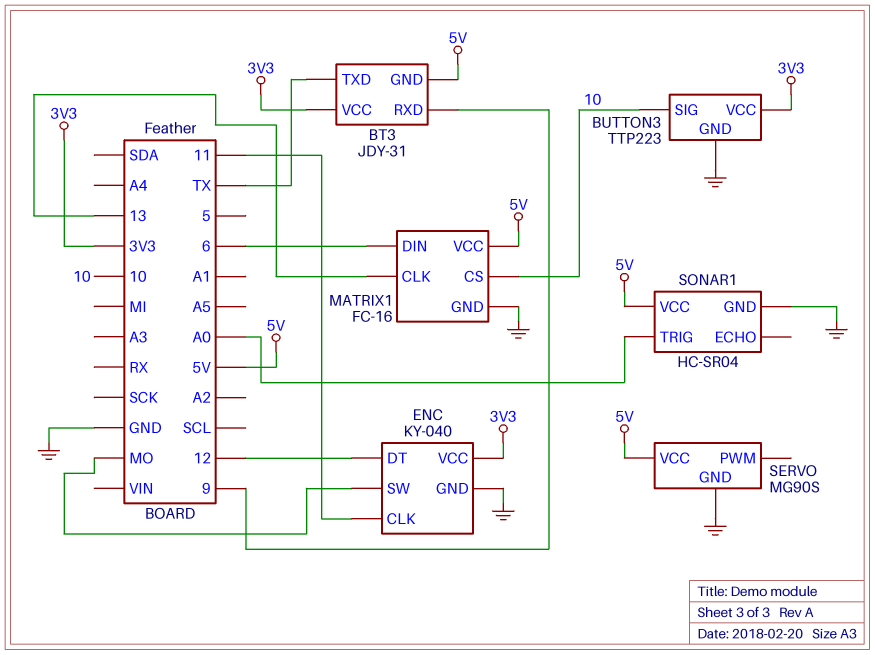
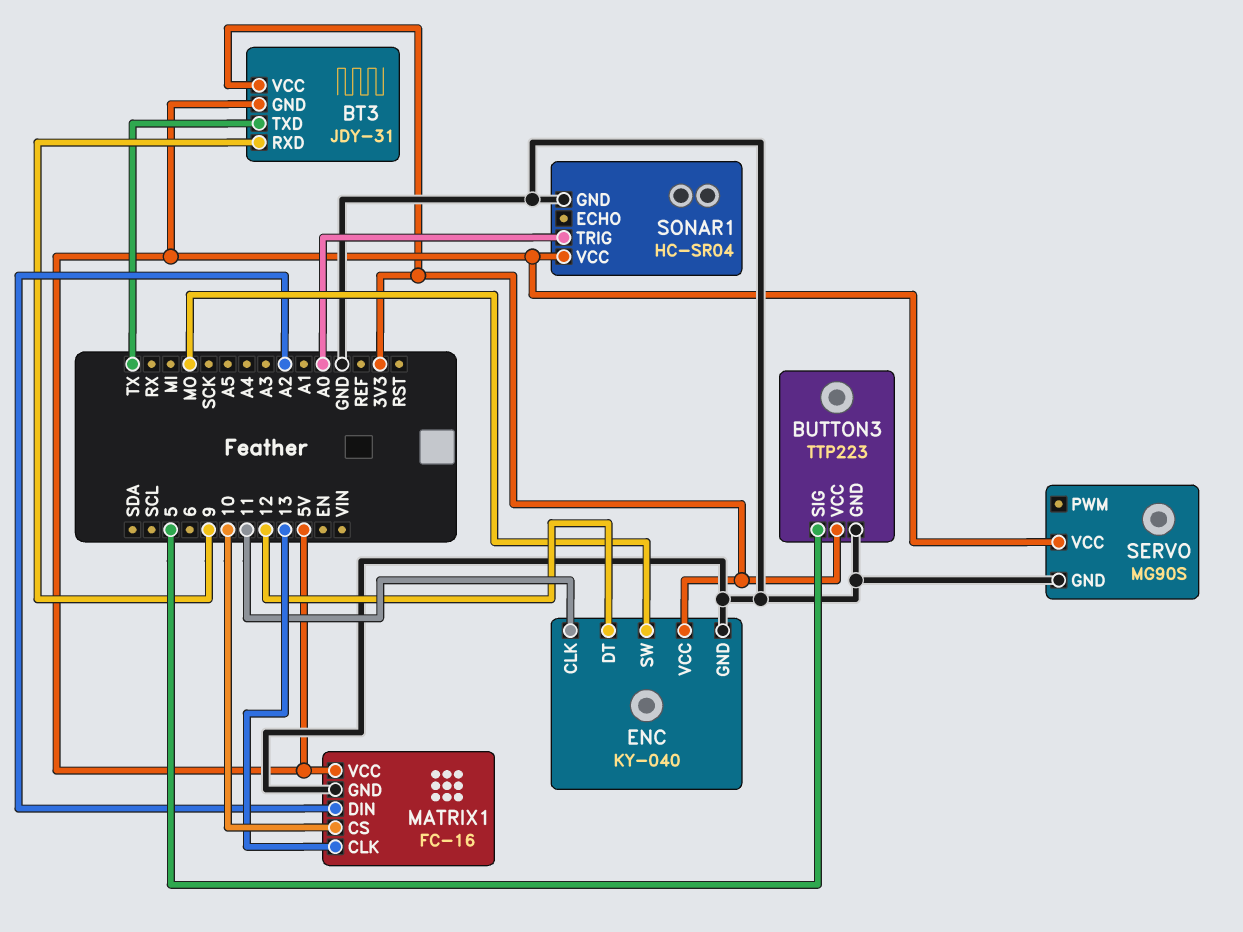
BUTTON3 pin SIG: 10 -> 5
MATRIX1 pin DIN: 6 -> A2

